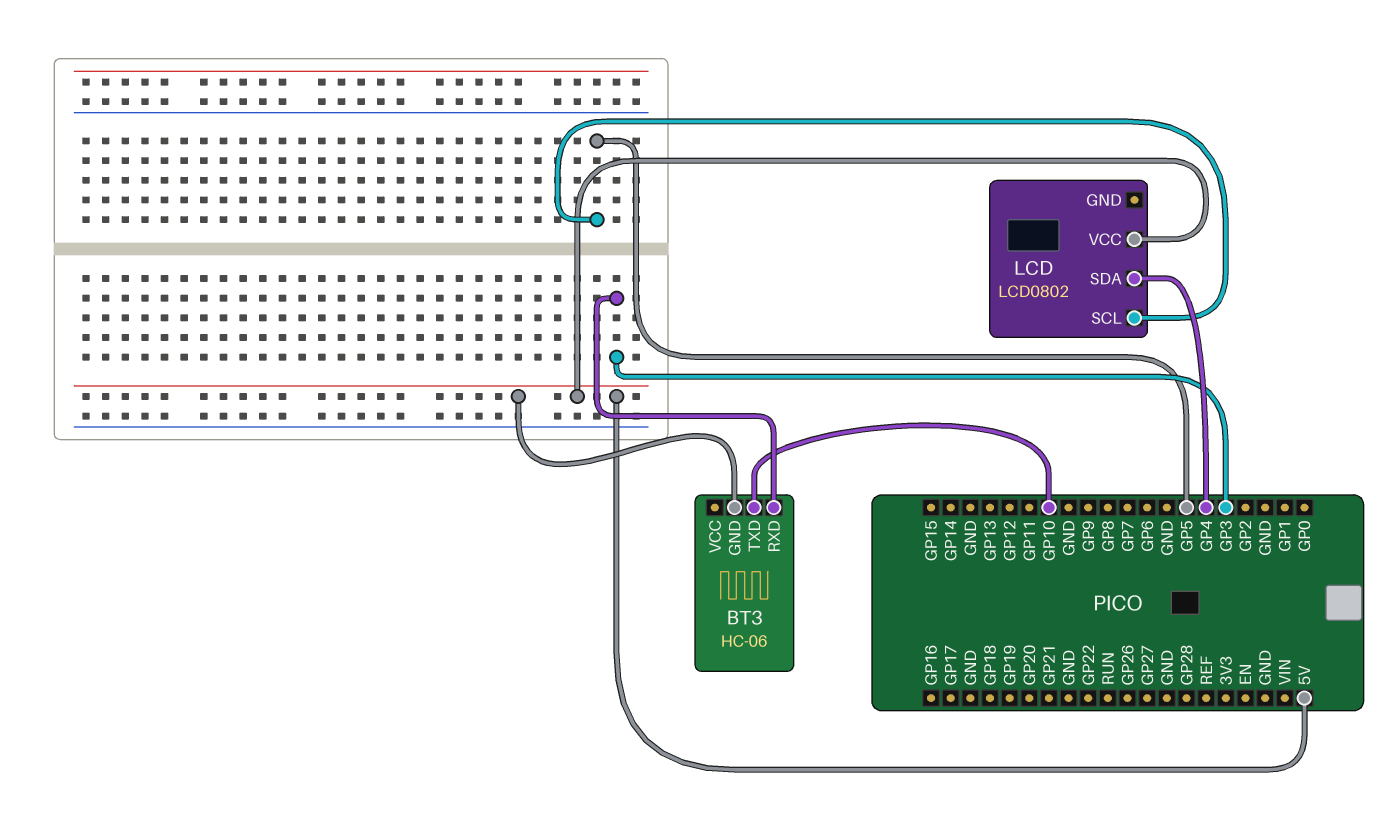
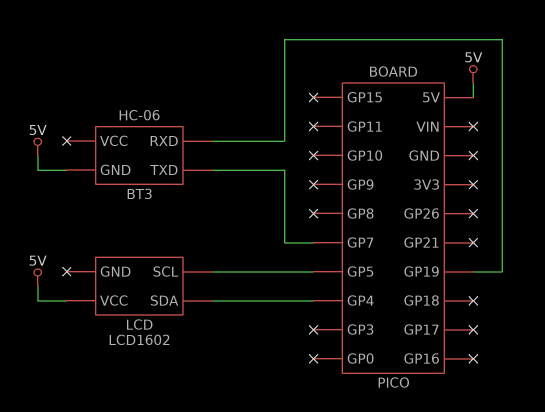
BT3 pin RXD: GP3 -> GP19
BT3 pin TXD: GP10 -> GP7
LCD: LCD0802 -> LCD1602

